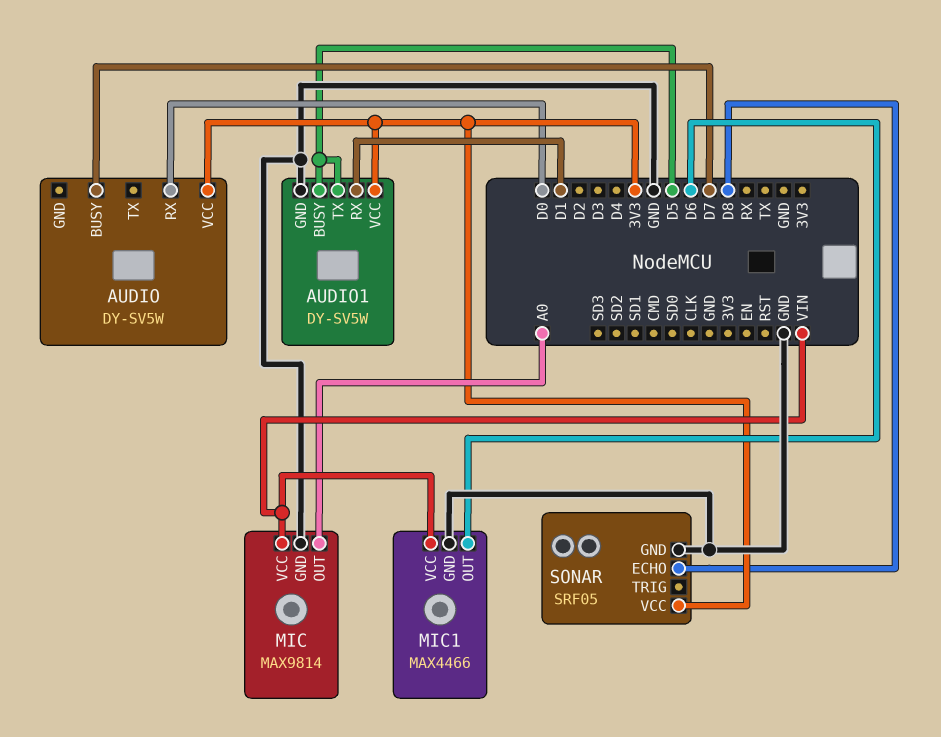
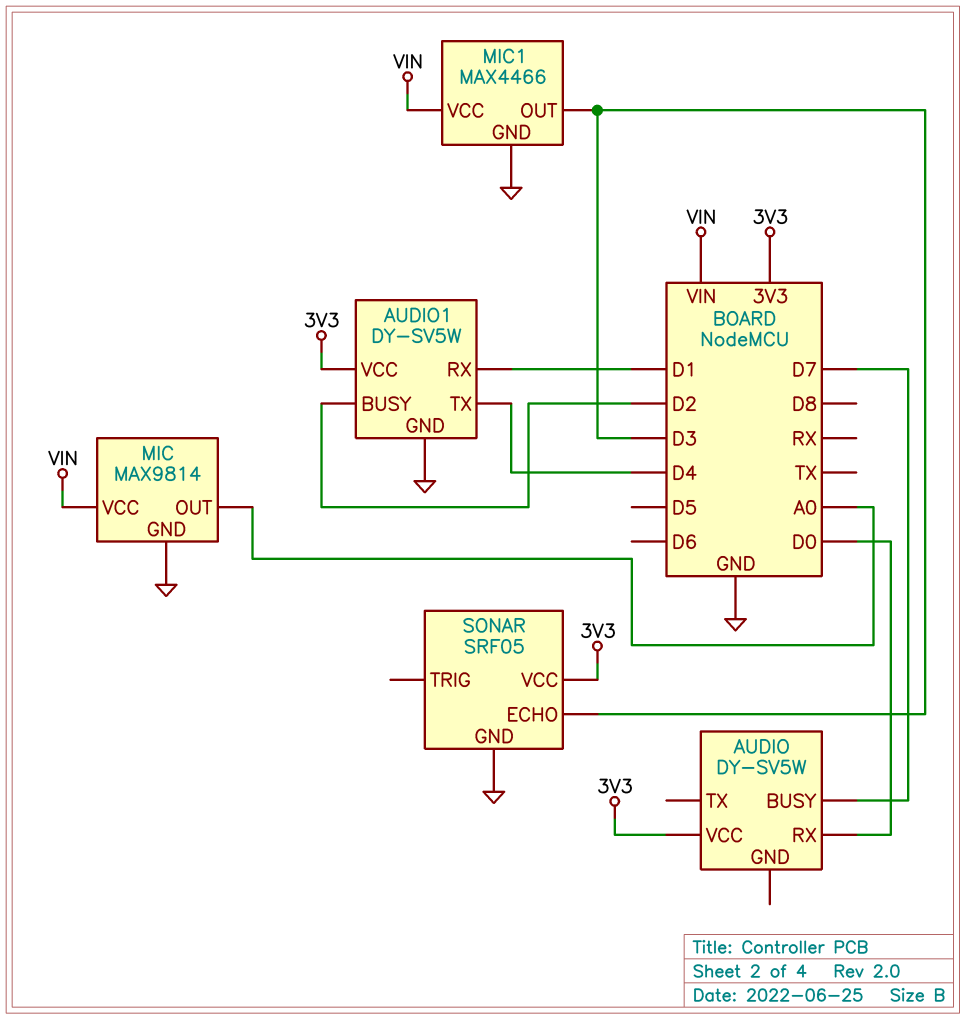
AUDIO1 pin BUSY: D5 -> D2
AUDIO1 pin TX: D5 -> D4
MIC1 pin OUT: D6 -> D3
SONAR pin ECHO: D8 -> D3

